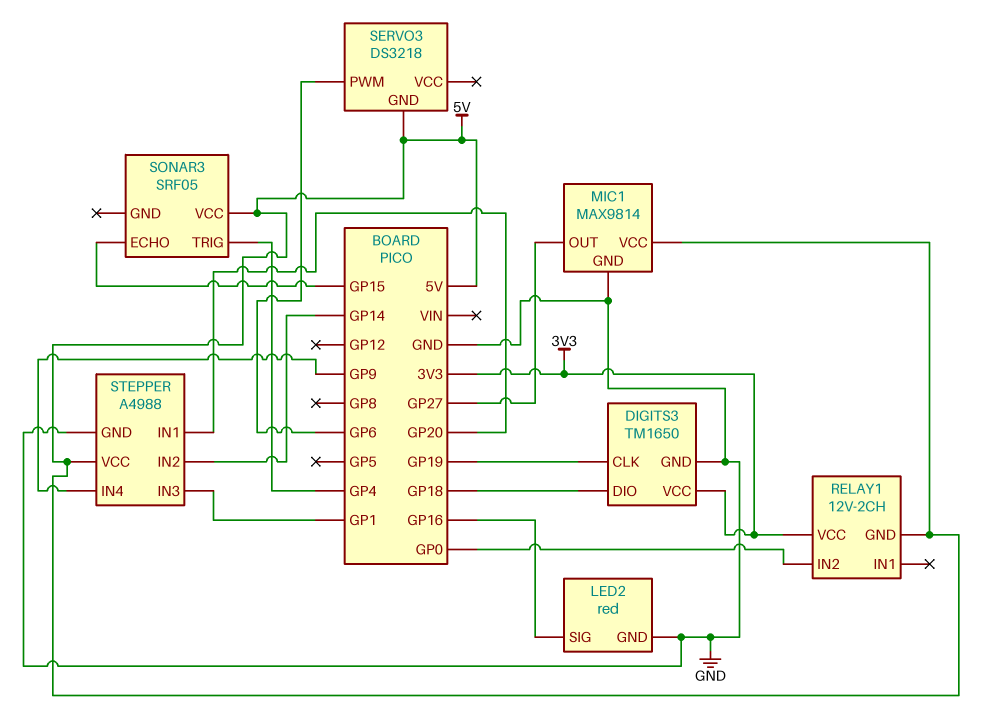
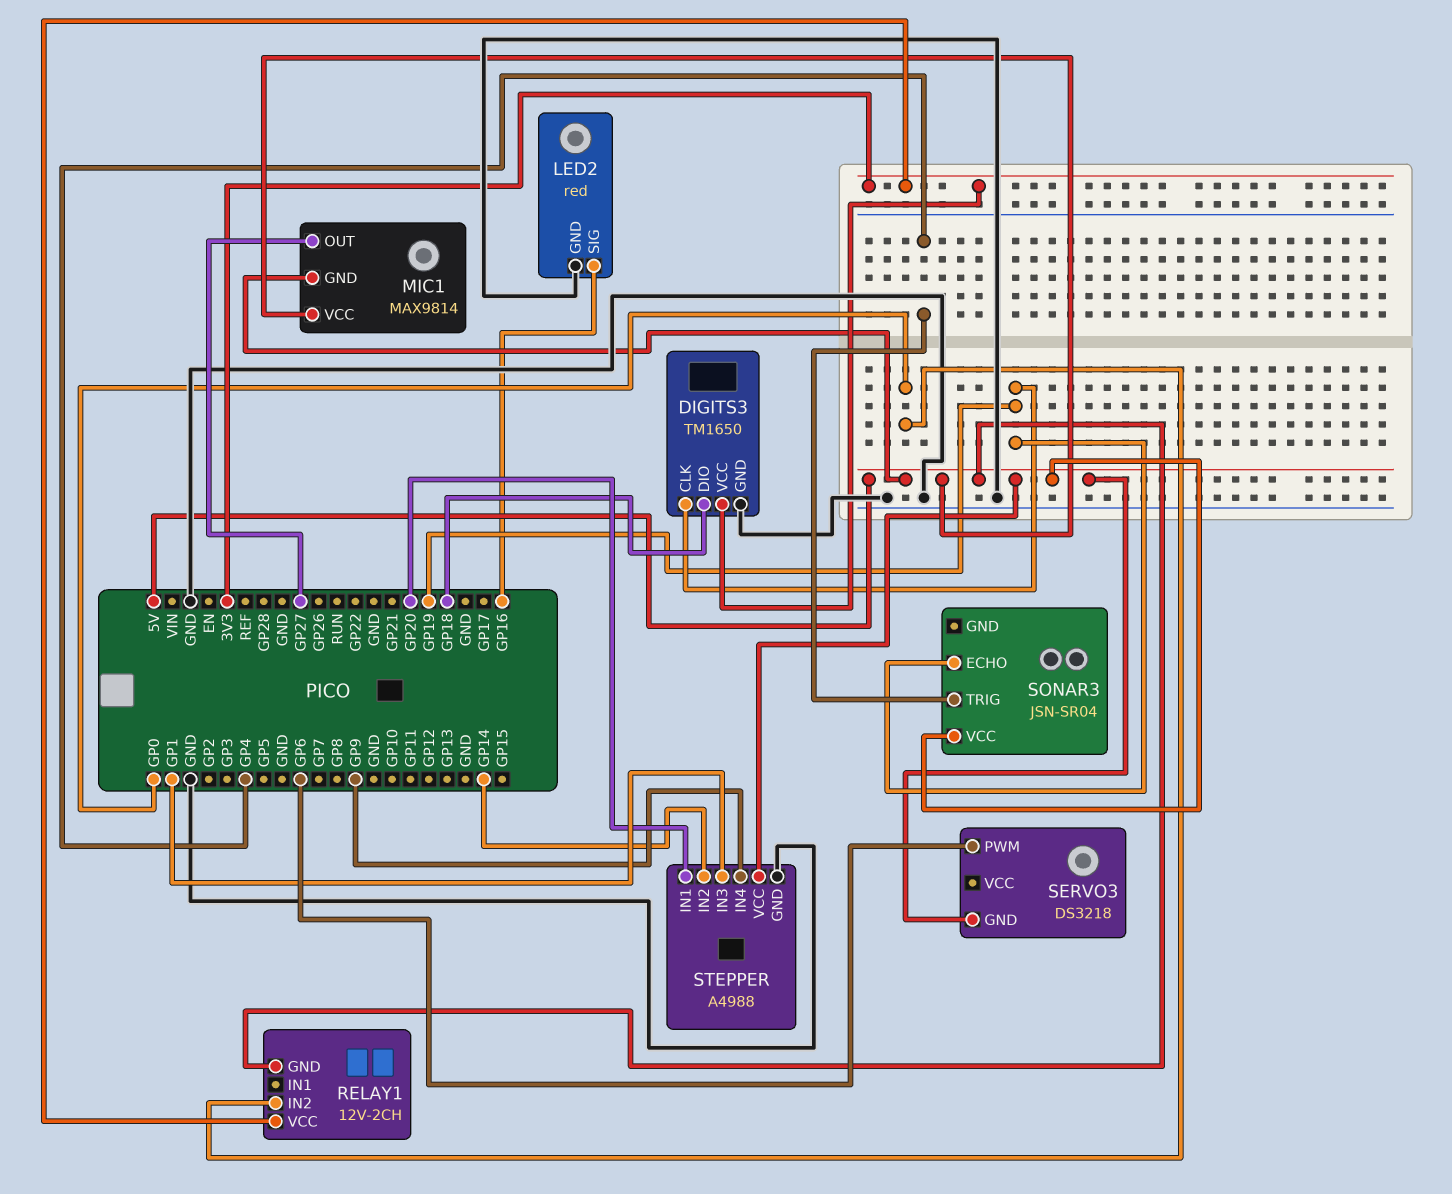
MIC1 pin GND: GND -> 5V
SONAR3: SRF05 -> JSN-SR04
SONAR3 pin ECHO: GP15 -> GP19

